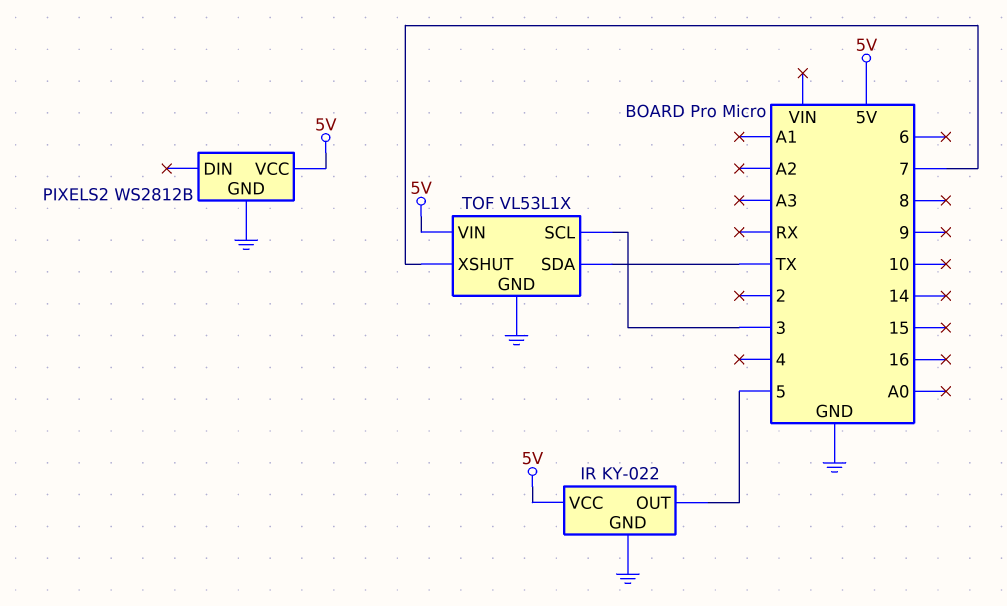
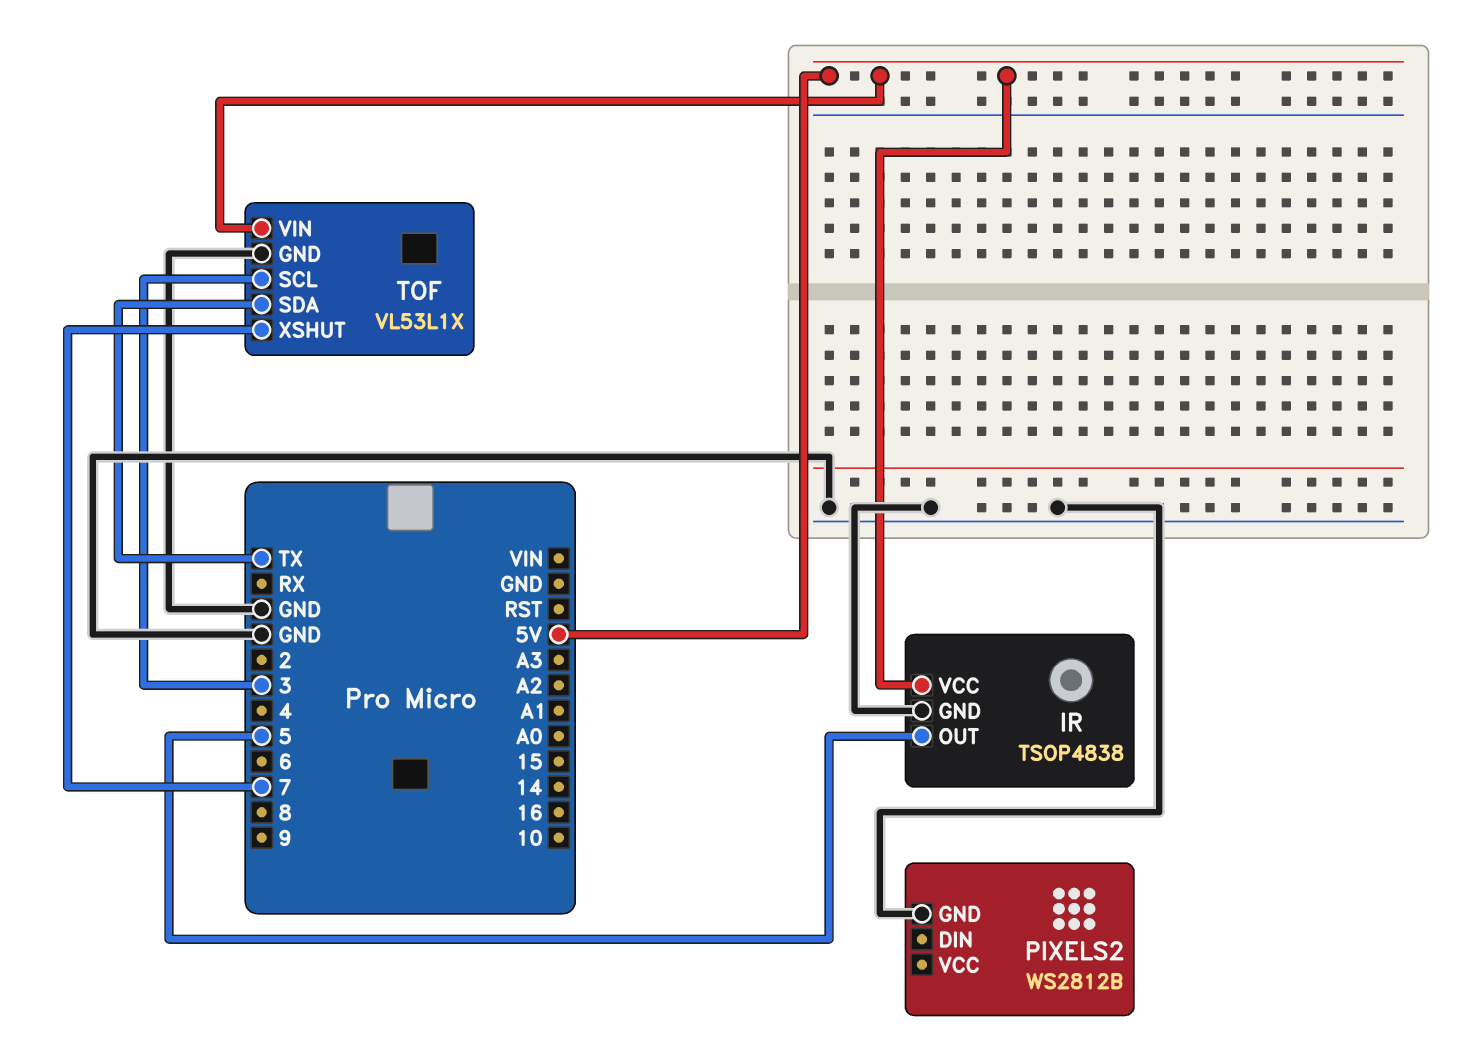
IR: KY-022 -> TSOP4838
PIXELS2 pin VCC: 5V -> none

